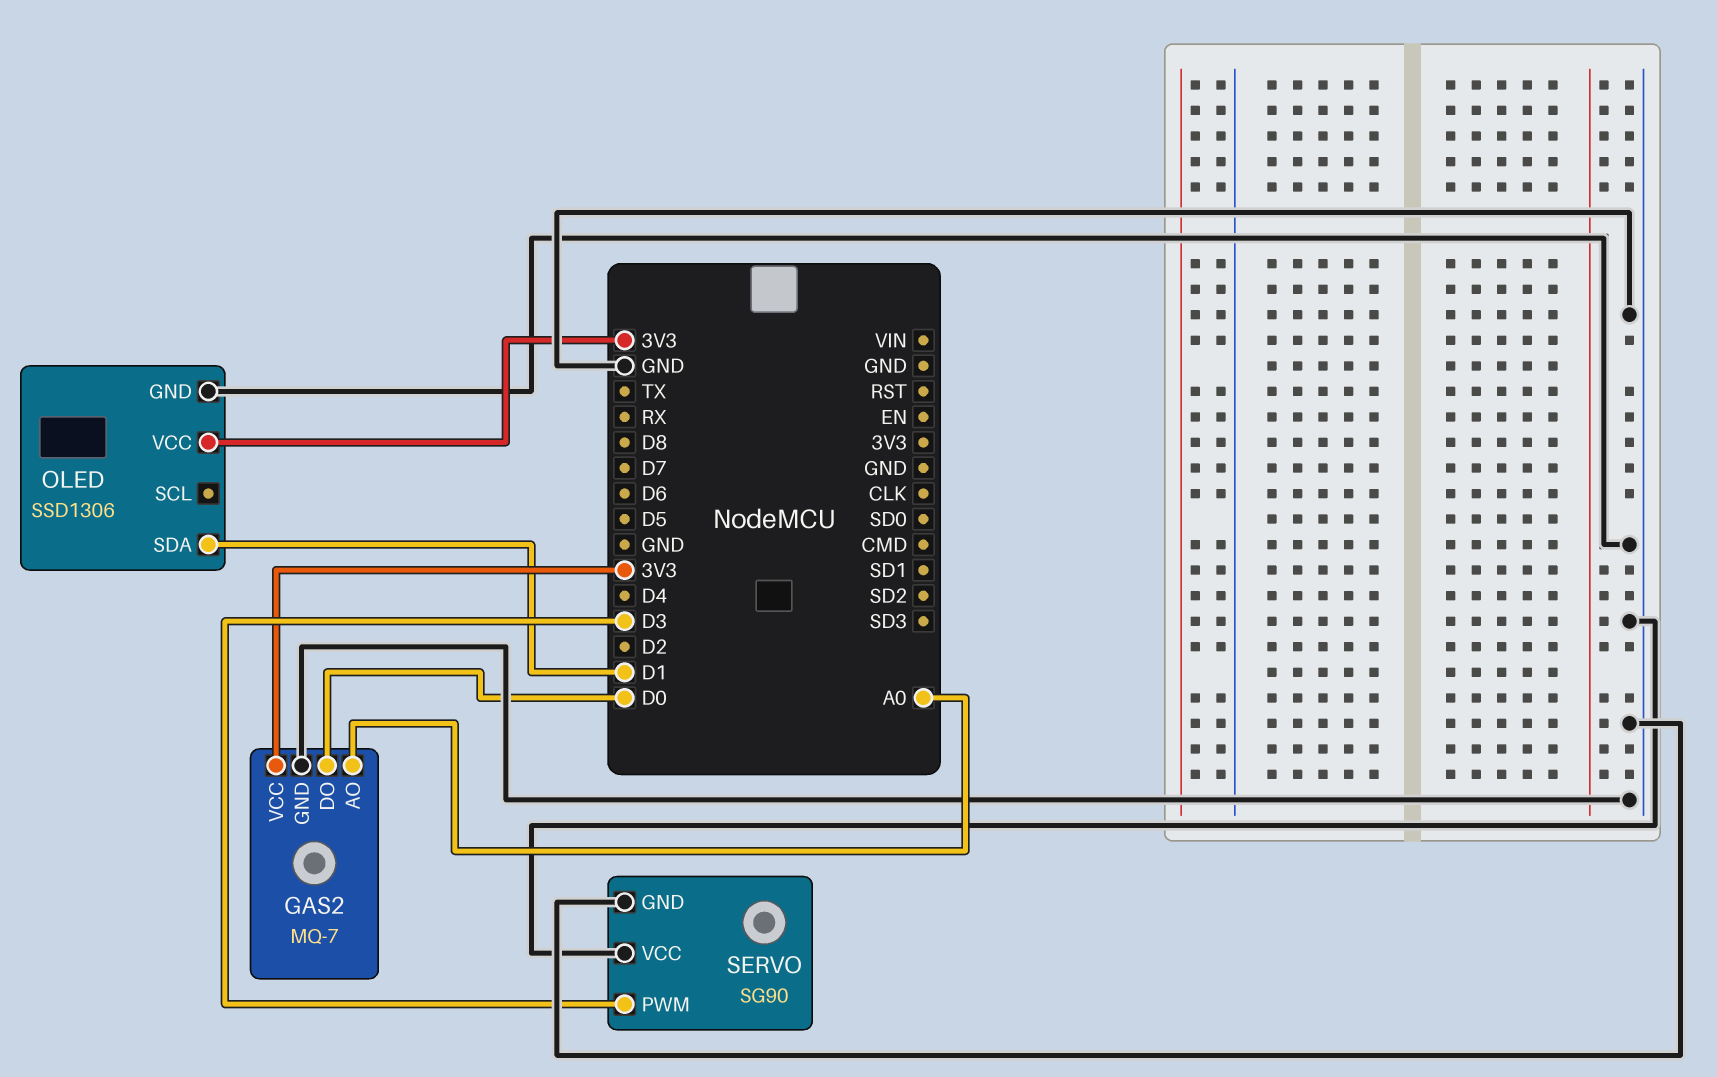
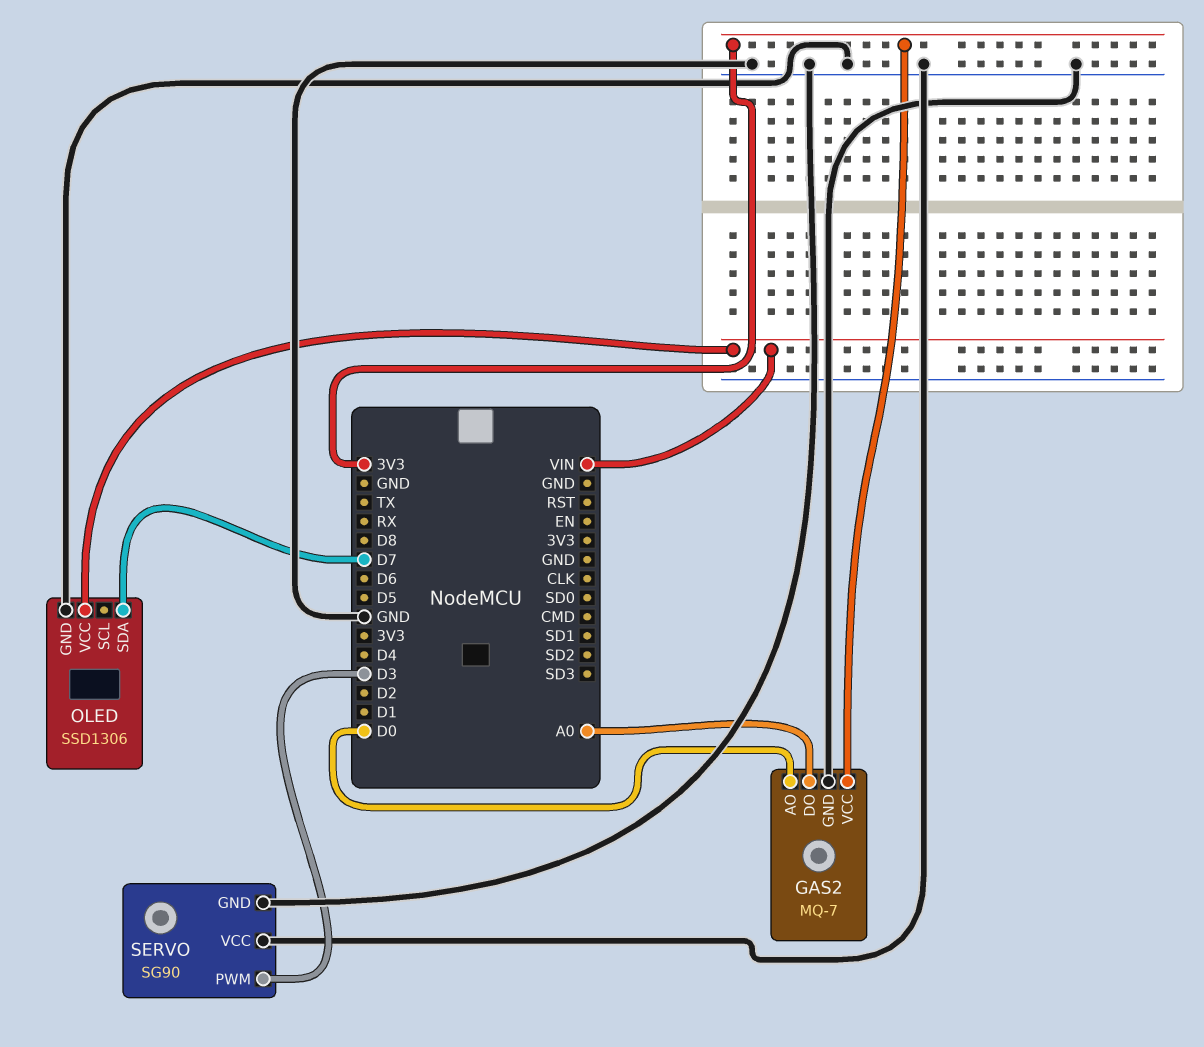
GAS2 pin AO: A0 -> D0
GAS2 pin DO: D0 -> A0
OLED pin SDA: D1 -> D7
OLED pin VCC: 3V3 -> VIN

